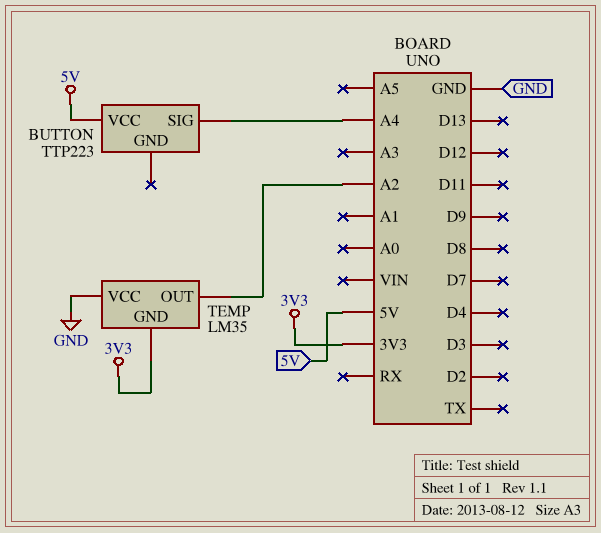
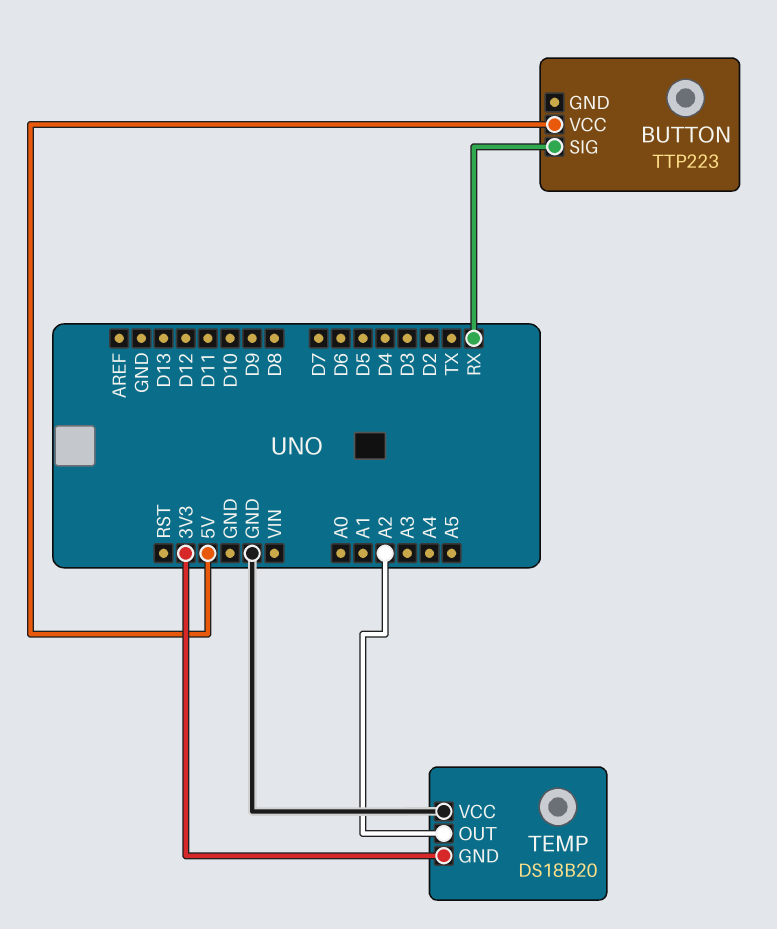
BUTTON pin SIG: A4 -> RX
TEMP: LM35 -> DS18B20

